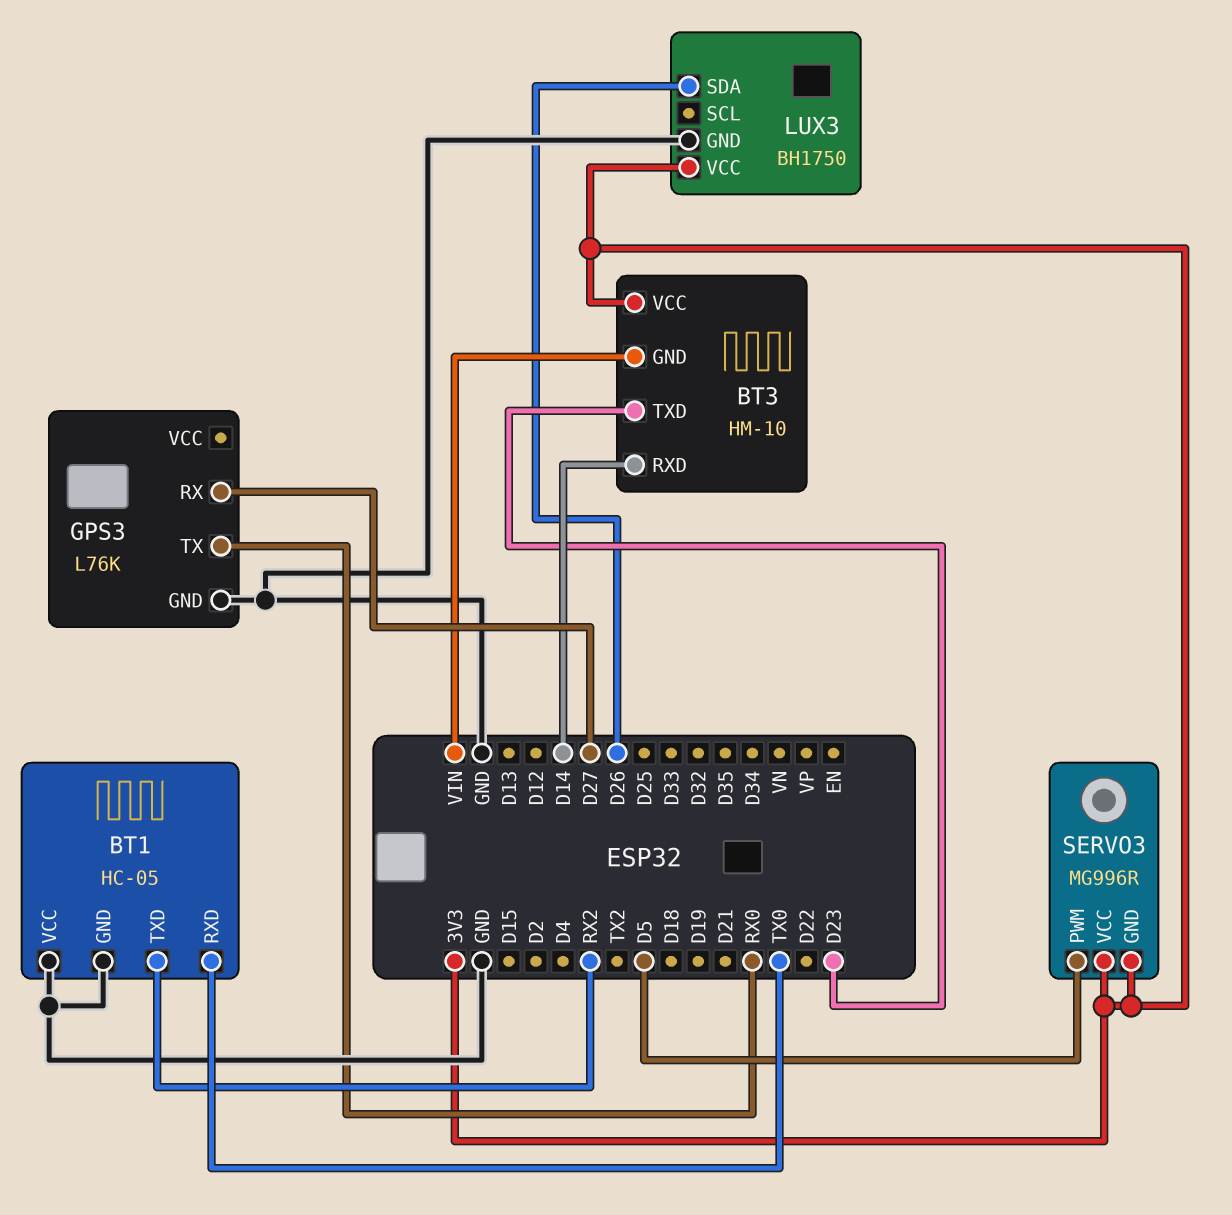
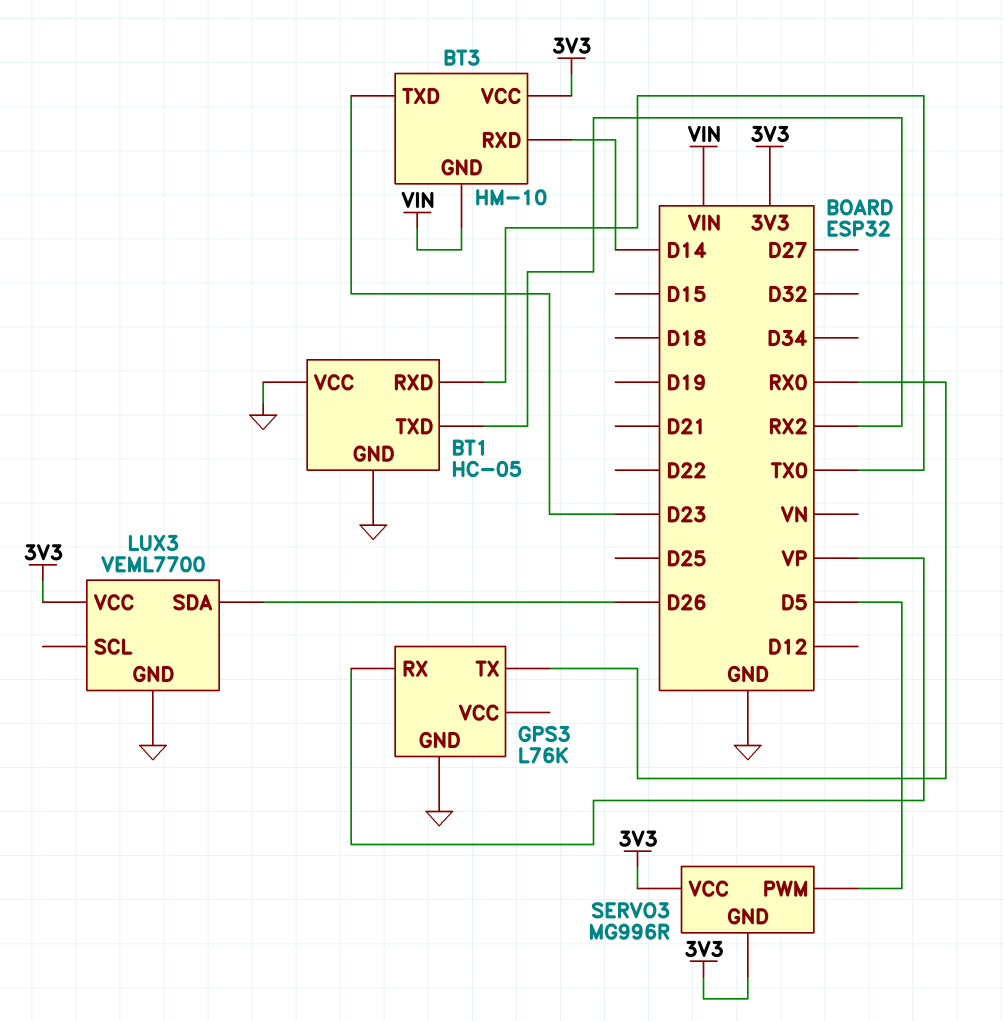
GPS3 pin RX: D27 -> VP
LUX3: BH1750 -> VEML7700

